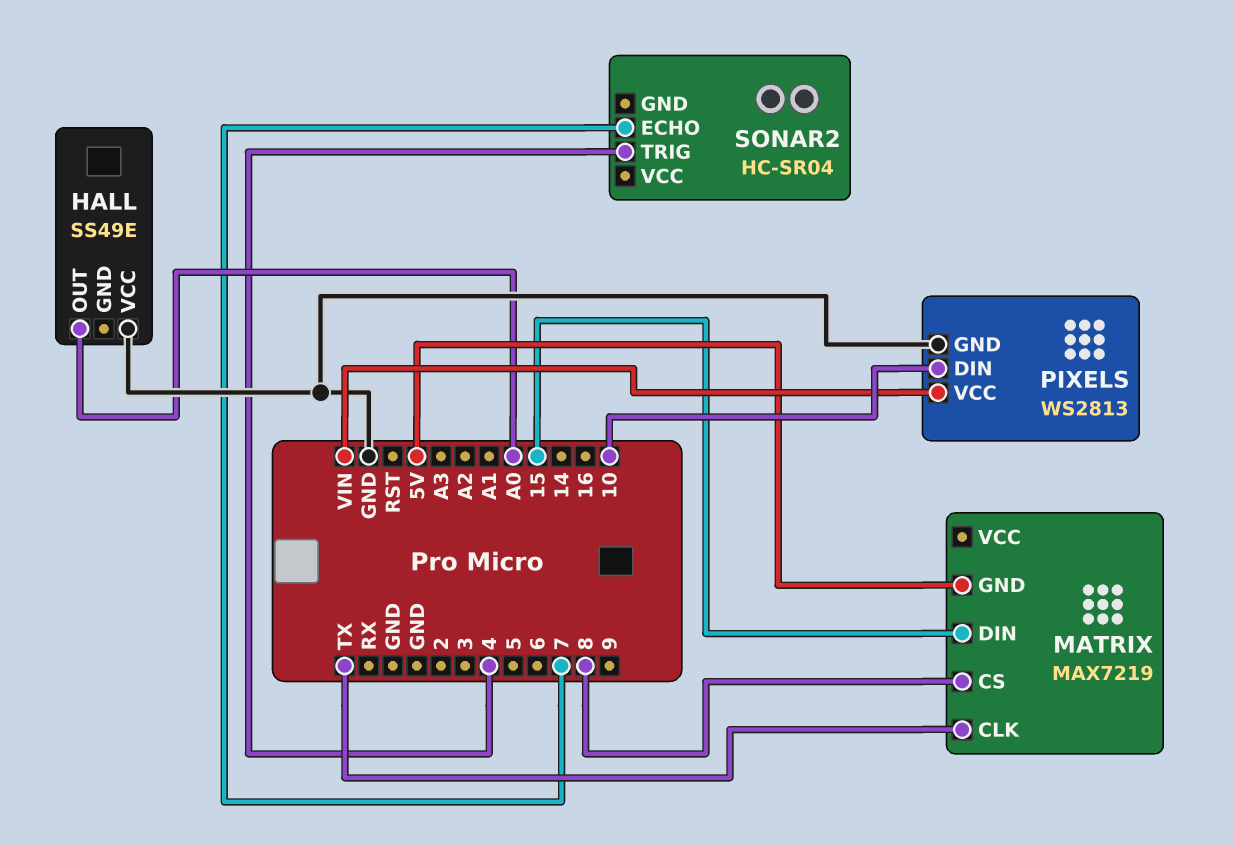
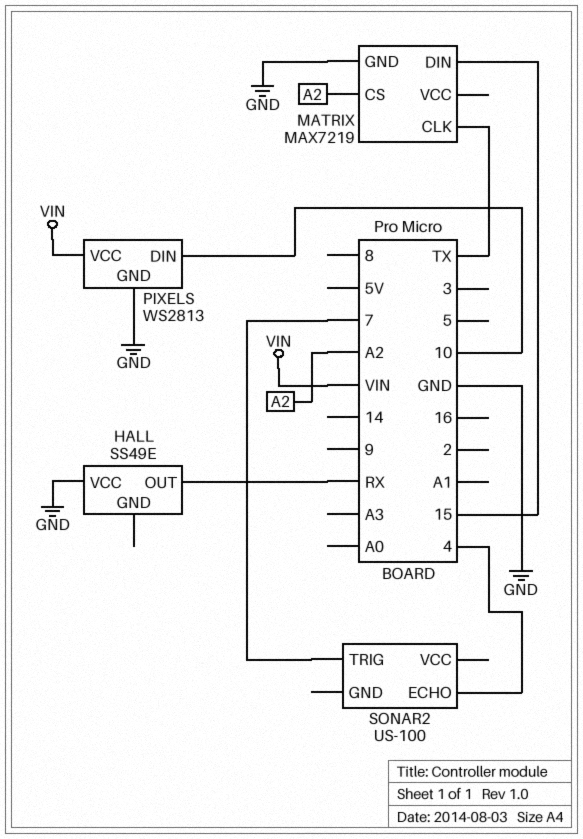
HALL pin OUT: A0 -> RX
MATRIX pin CS: 8 -> A2
MATRIX pin GND: 5V -> GND
SONAR2: HC-SR04 -> US-100
SONAR2 pin ECHO: 7 -> 4
SONAR2 pin TRIG: 4 -> 7

